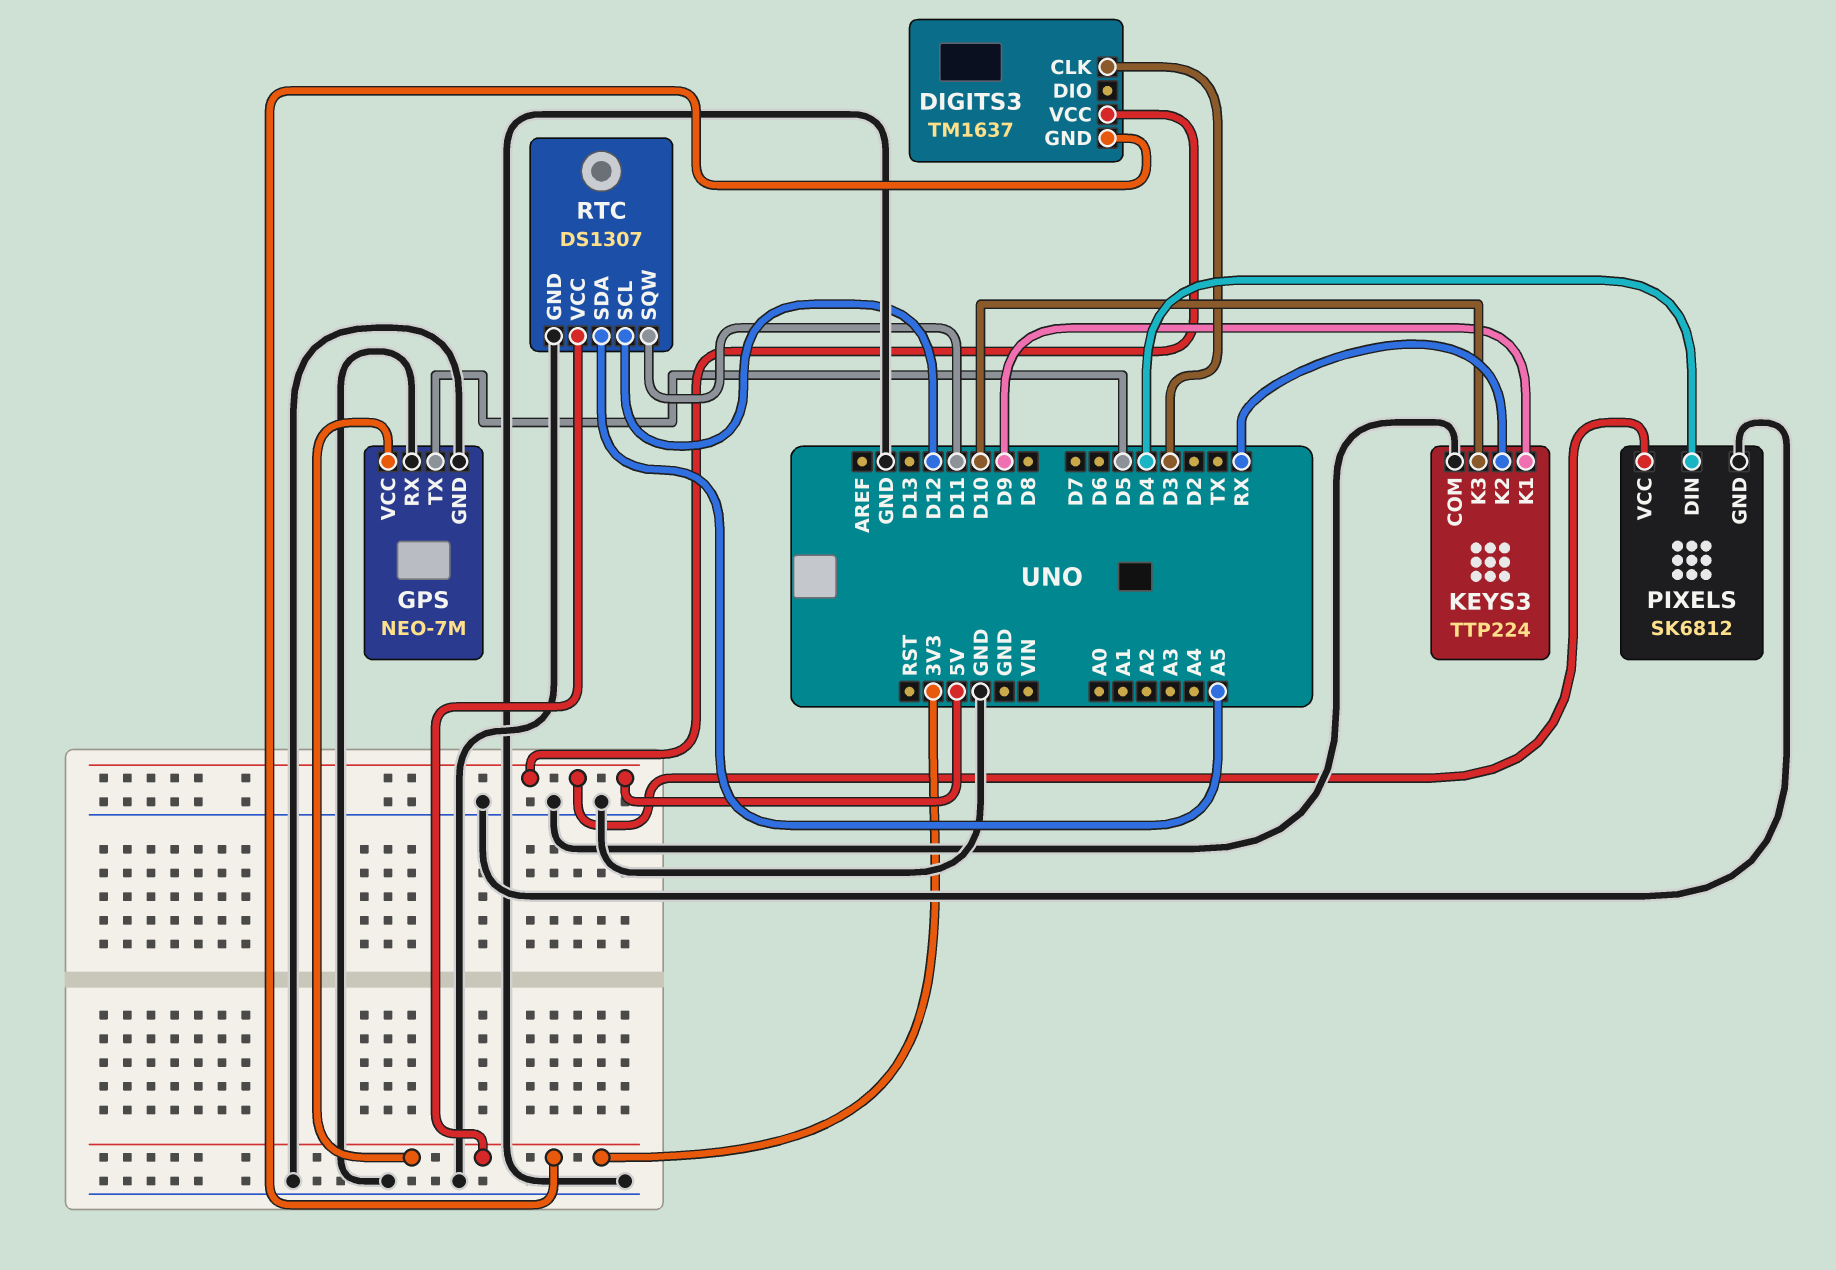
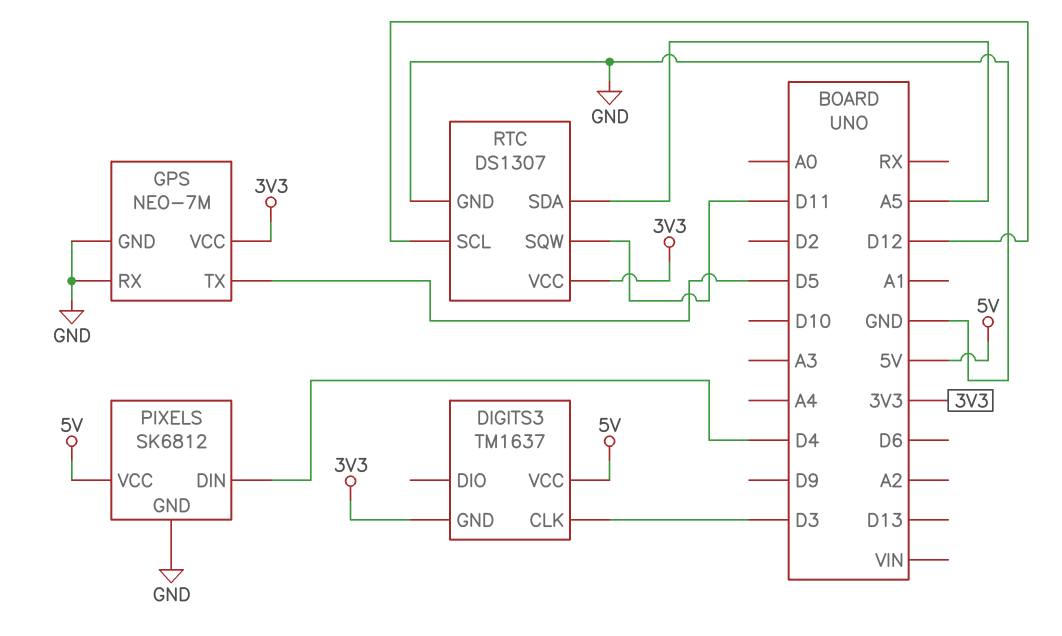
KEYS3: TTP224 -> none
KEYS3 pin COM: GND -> none
KEYS3 pin K1: D9 -> none
KEYS3 pin K2: RX -> none
KEYS3 pin K3: D10 -> none

